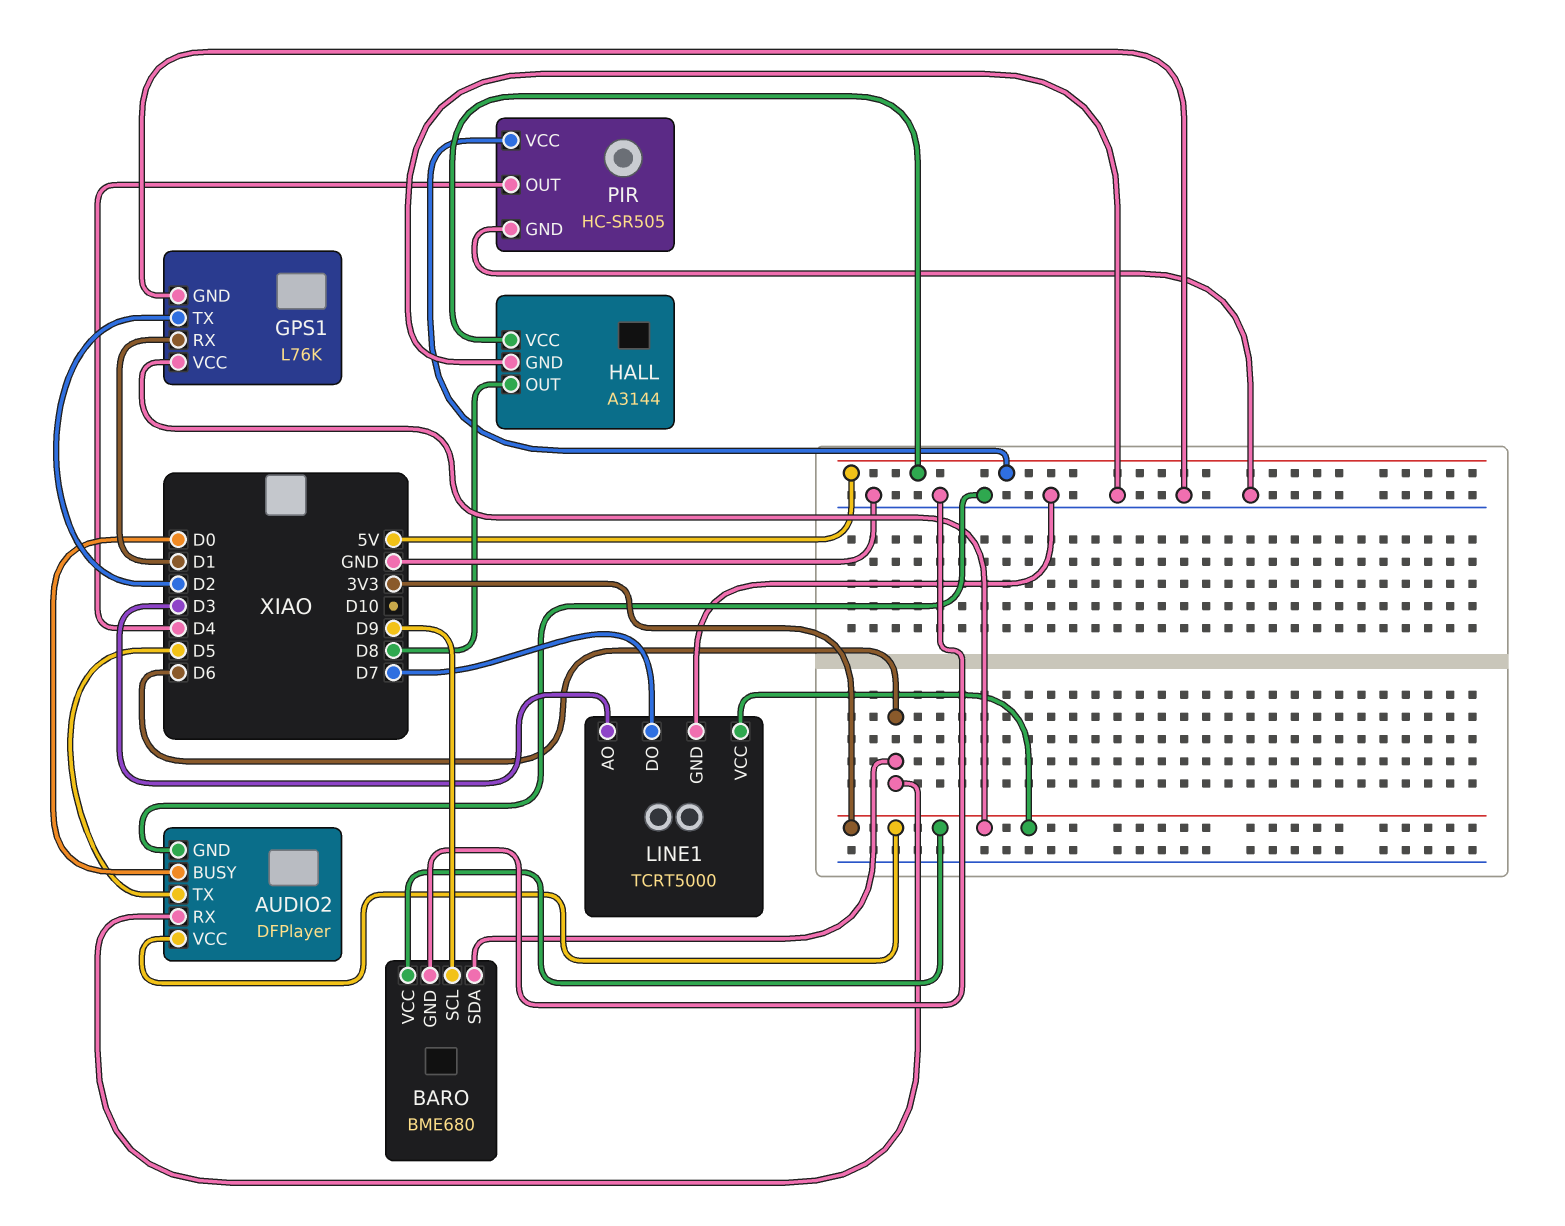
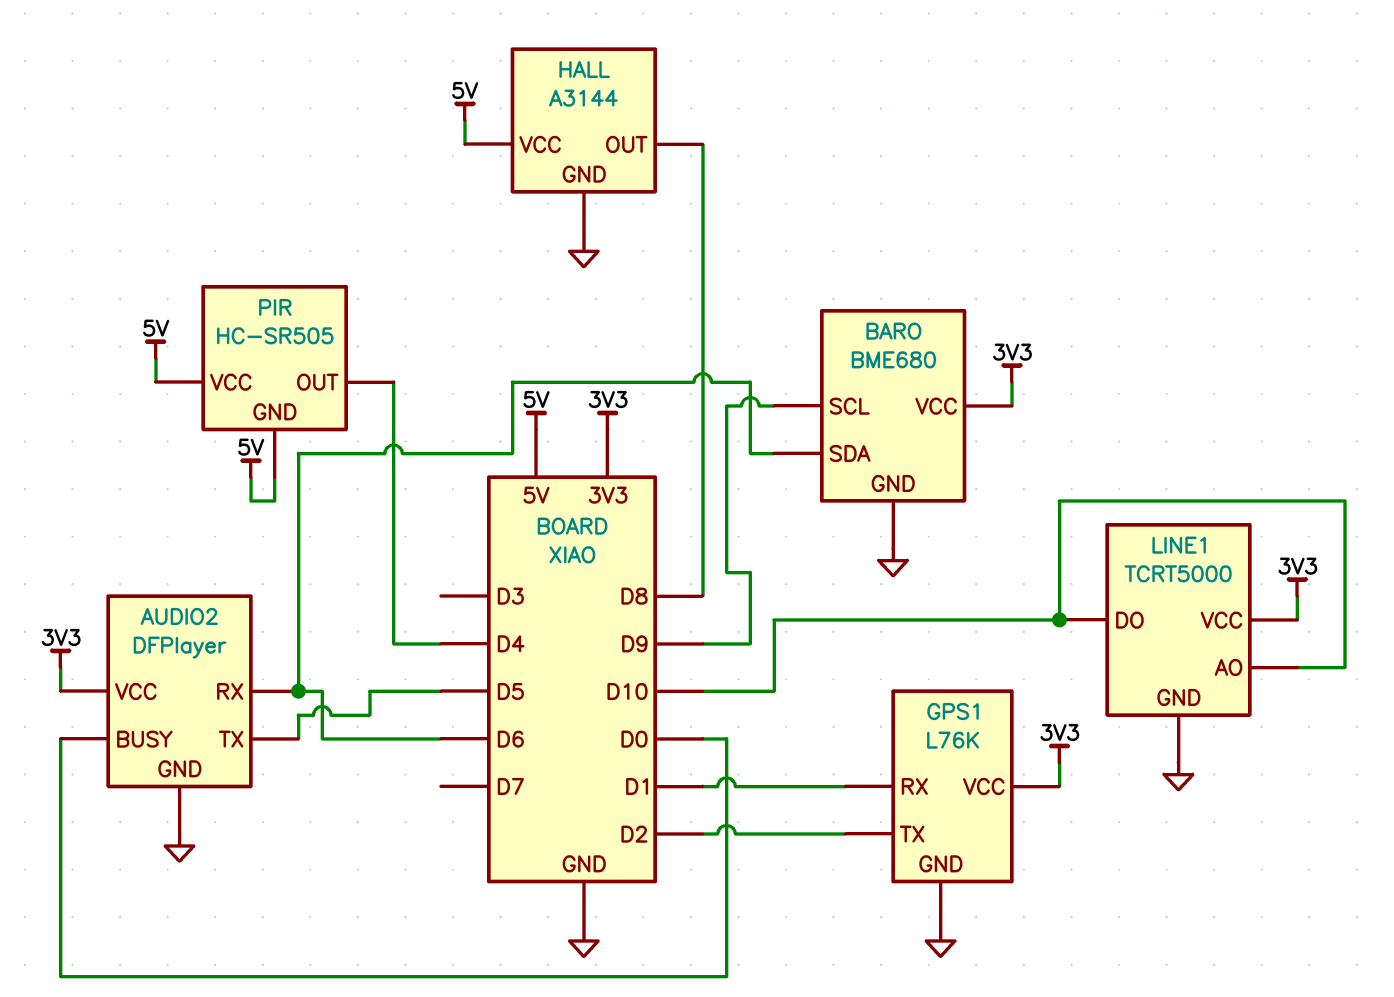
LINE1 pin AO: D3 -> D10
LINE1 pin DO: D7 -> D10
PIR pin GND: GND -> 5V

